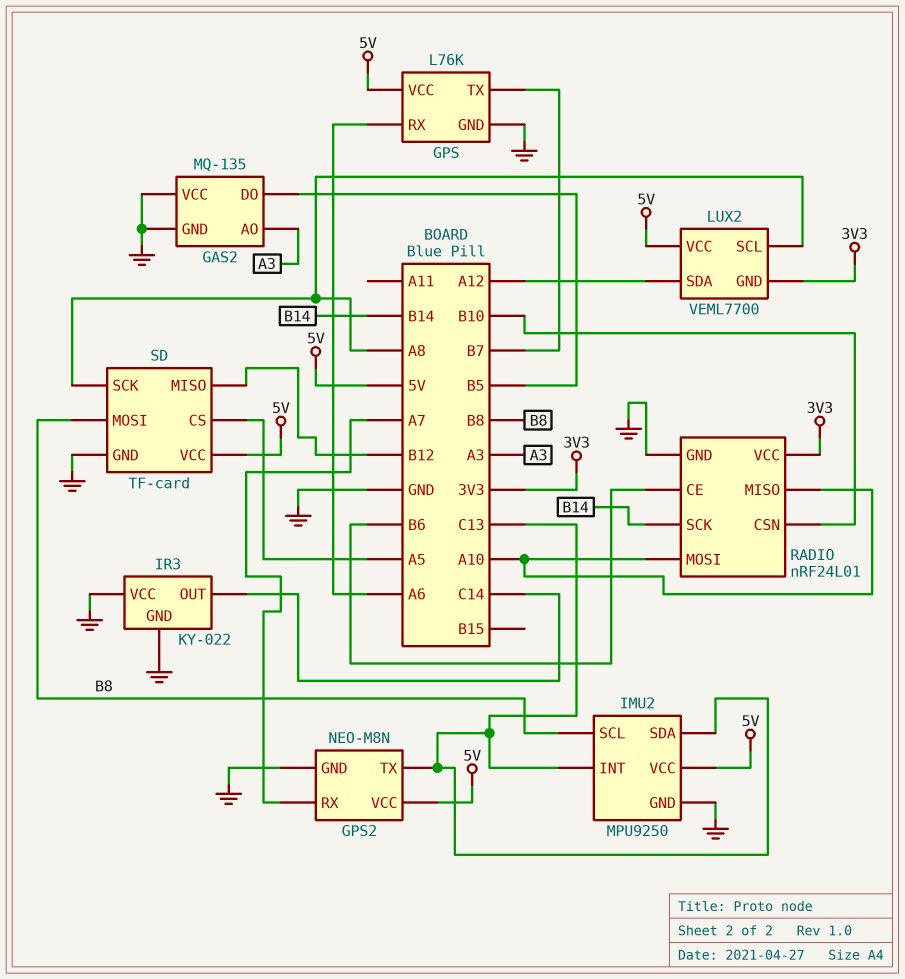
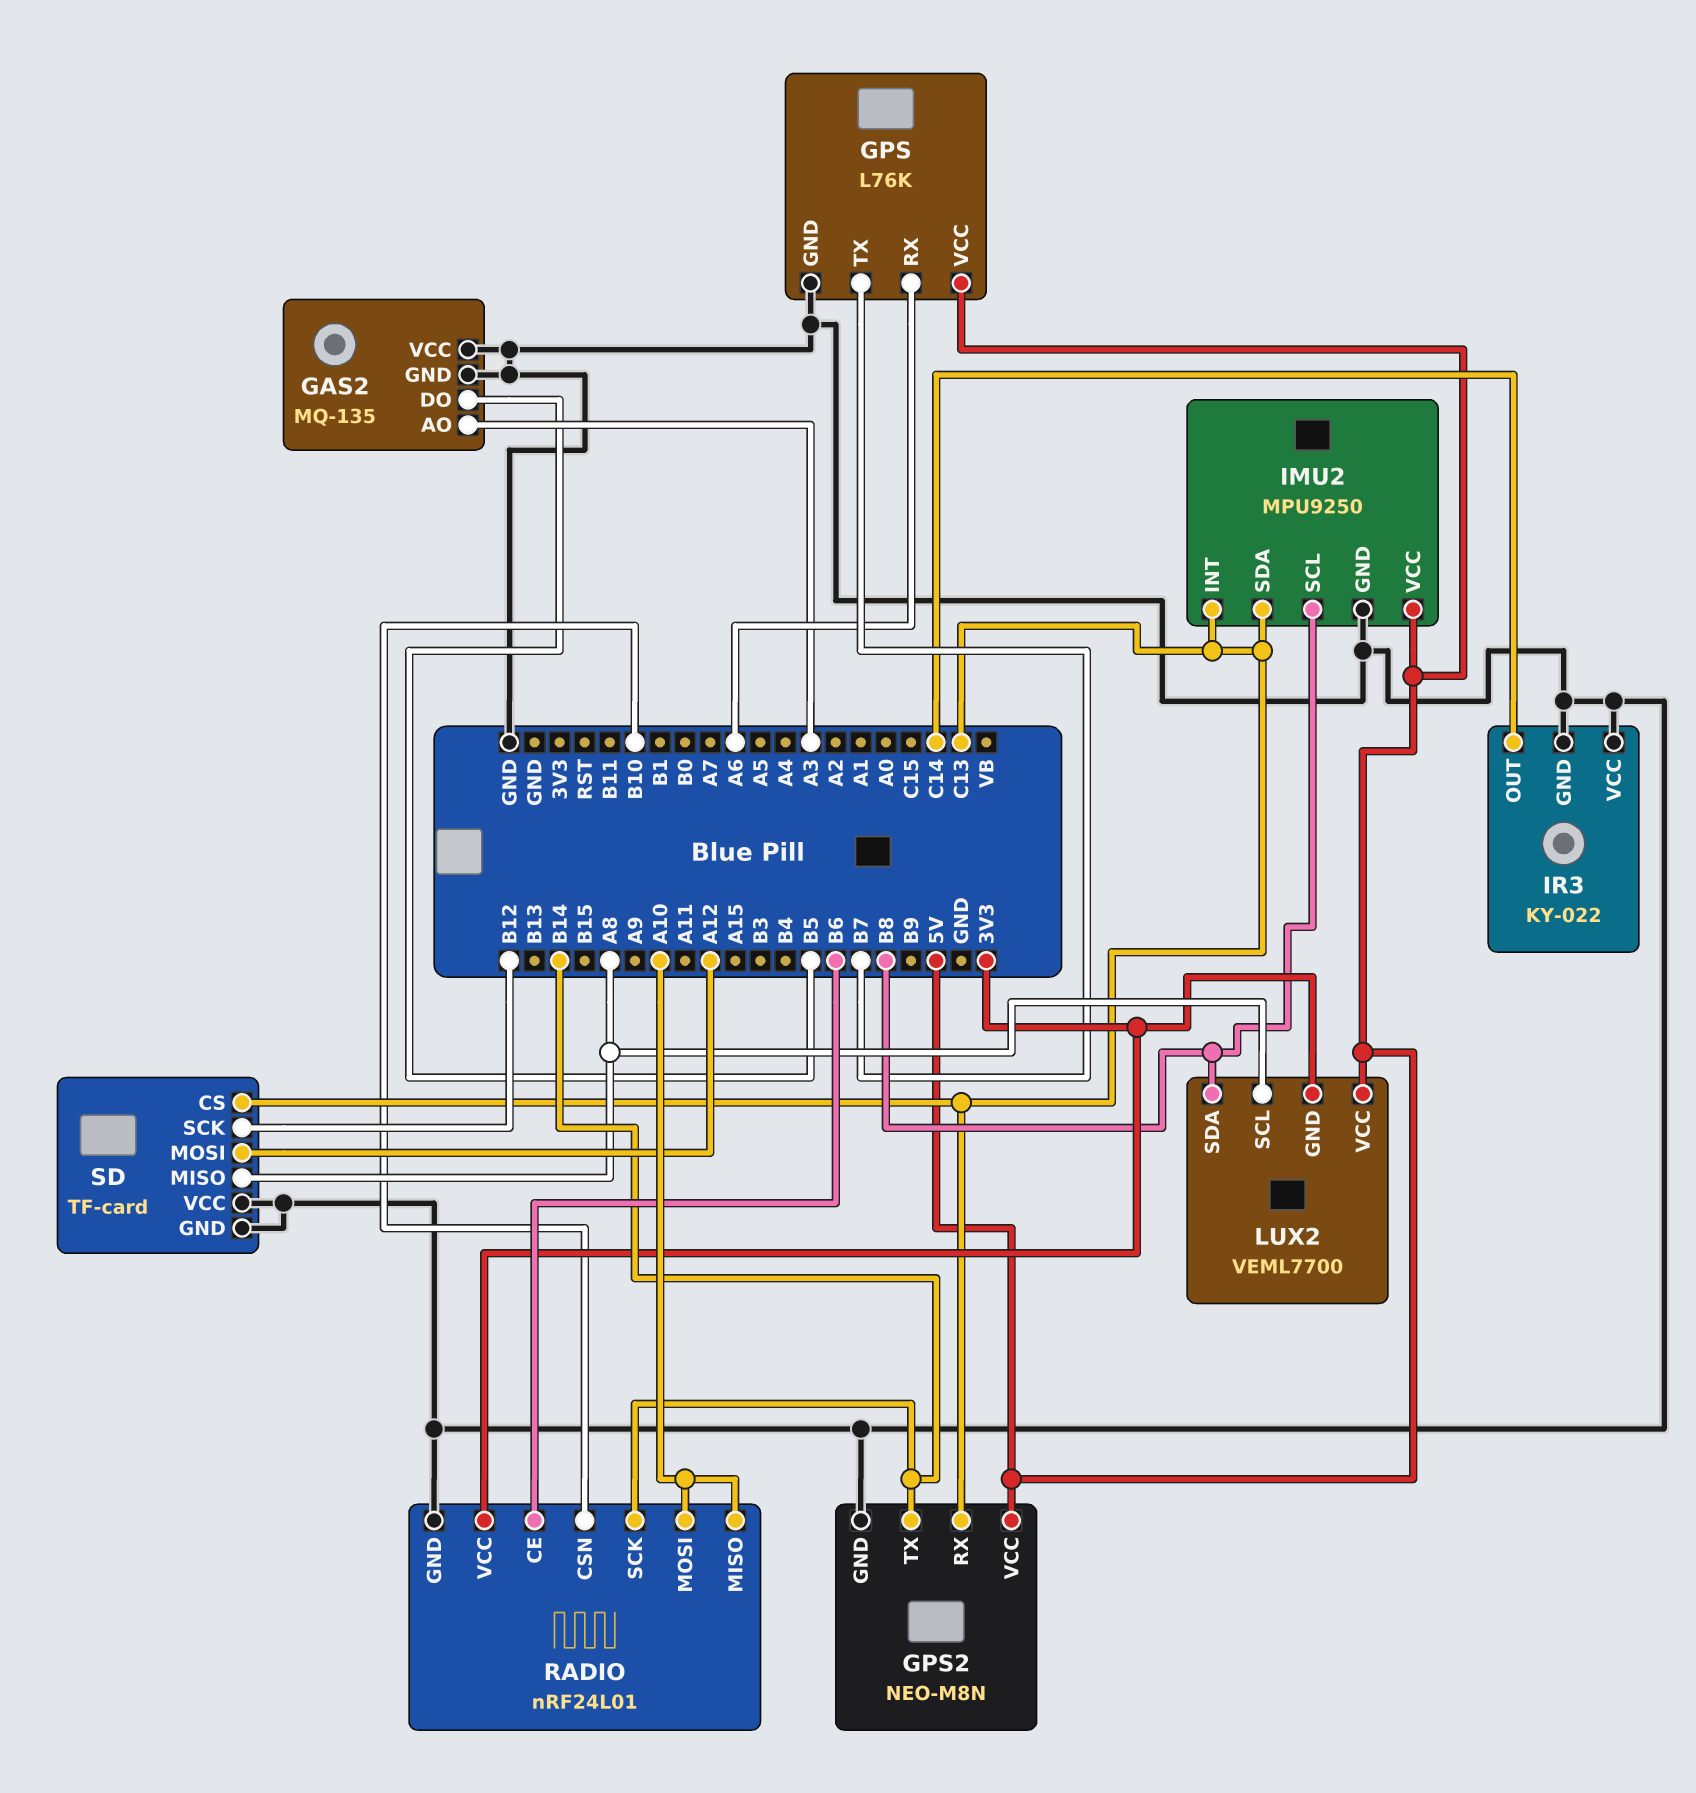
GPS2 pin RX: A7 -> C13
GPS2 pin TX: C13 -> B14
LUX2 pin SDA: A12 -> B8
SD pin CS: A5 -> C13
SD pin MISO: B12 -> A8
SD pin MOSI: B8 -> A12
SD pin SCK: A8 -> B12
SD pin VCC: 5V -> GND

